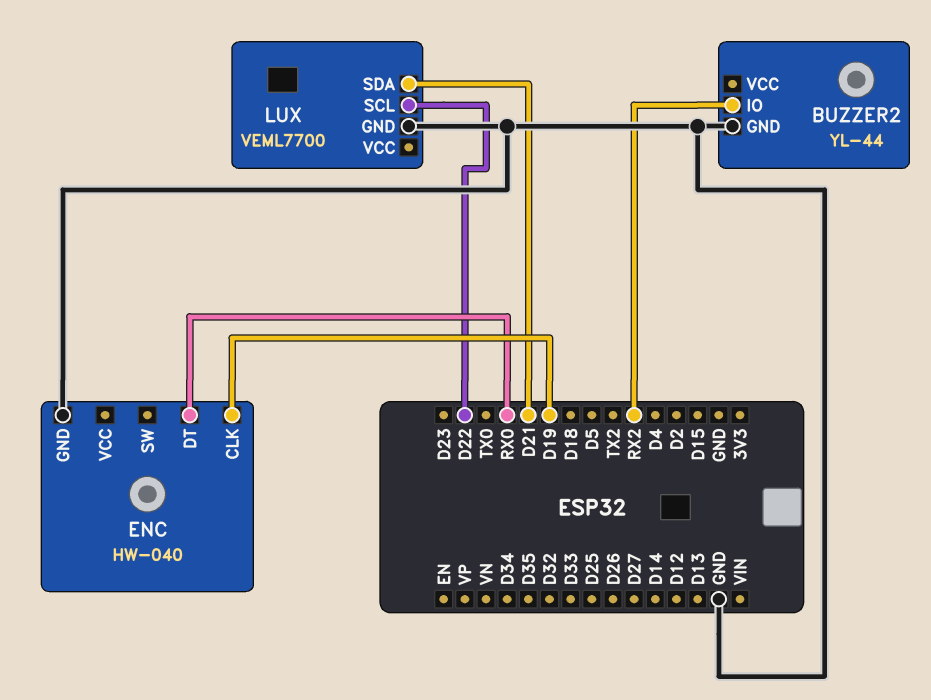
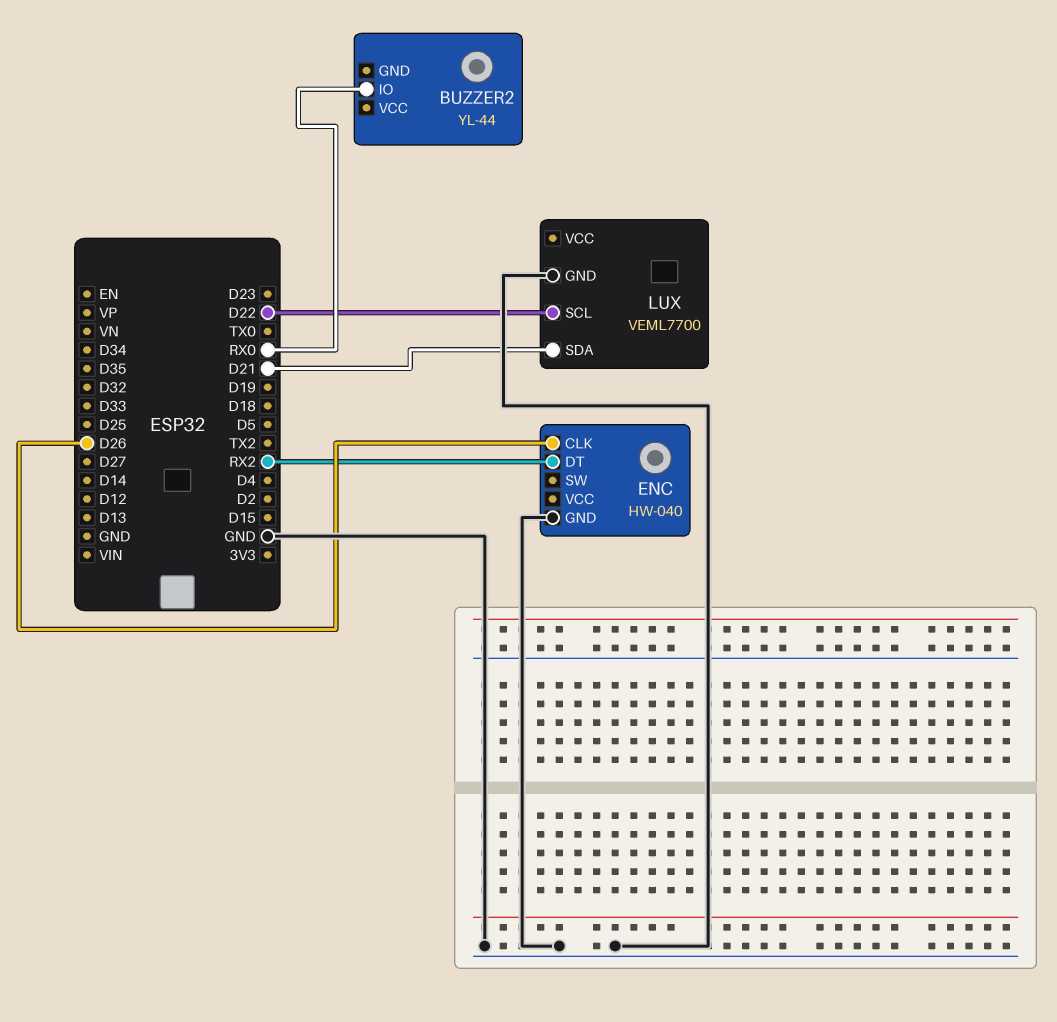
BUZZER2 pin GND: GND -> none
BUZZER2 pin IO: RX2 -> RX0
ENC pin CLK: D19 -> D26
ENC pin DT: RX0 -> RX2

